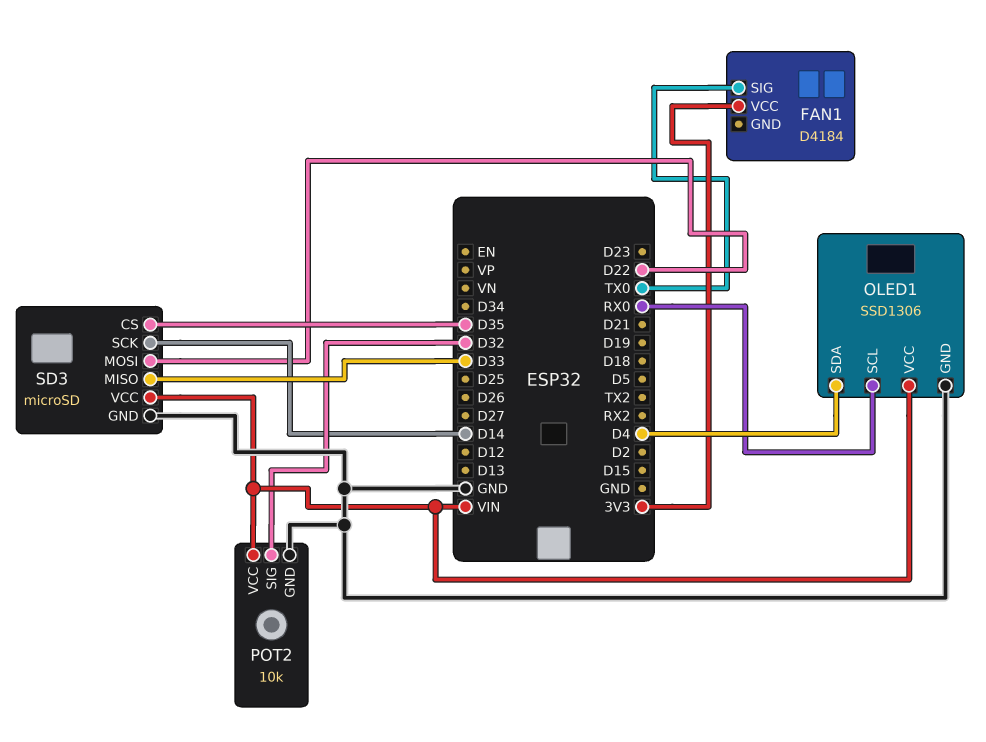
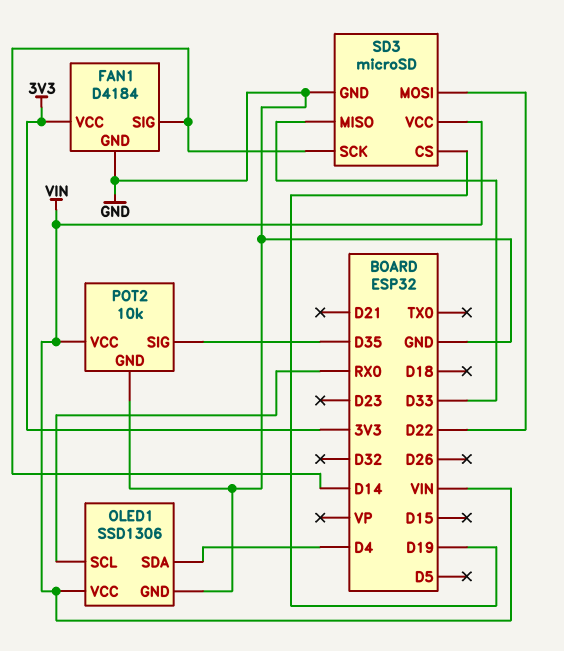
FAN1 pin GND: none -> GND
FAN1 pin SIG: TX0 -> D14
POT2 pin SIG: D32 -> D35
SD3 pin CS: D35 -> D19

